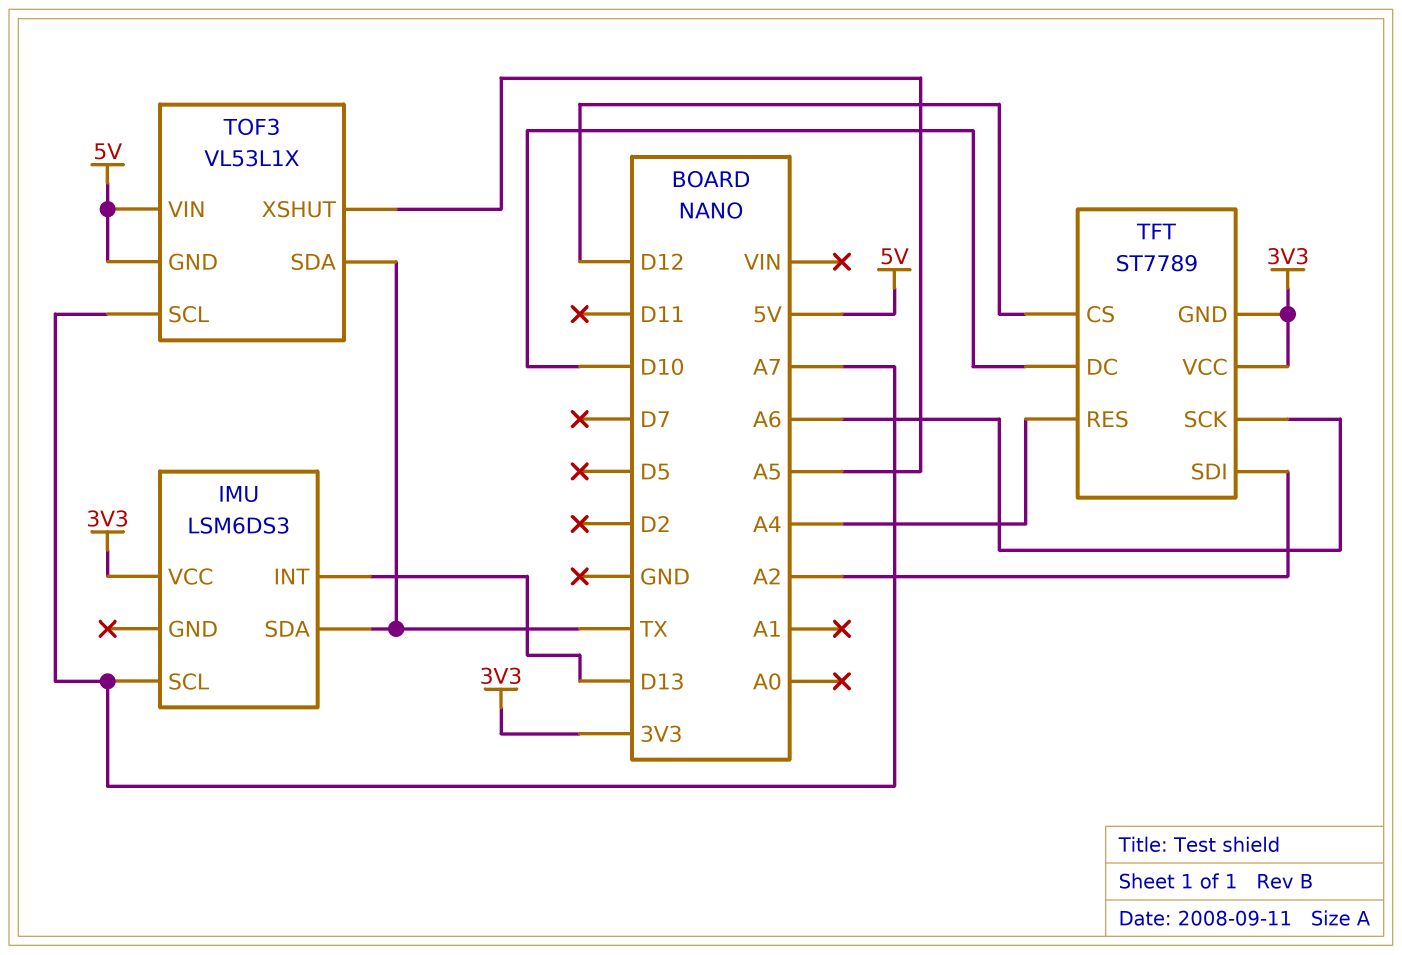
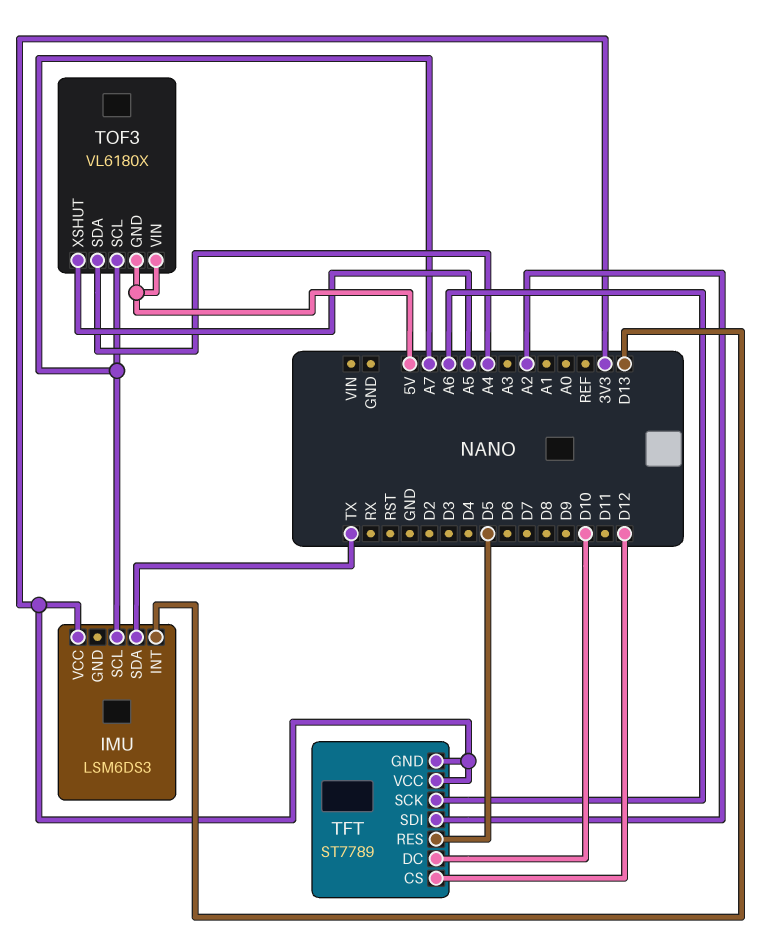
TFT pin RES: A4 -> D5
TOF3: VL53L1X -> VL6180X
TOF3 pin SDA: TX -> A4

